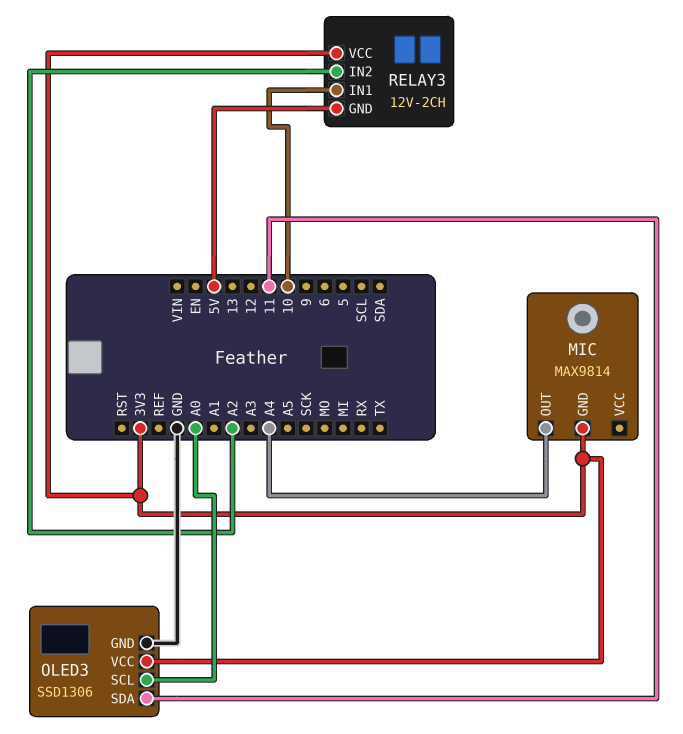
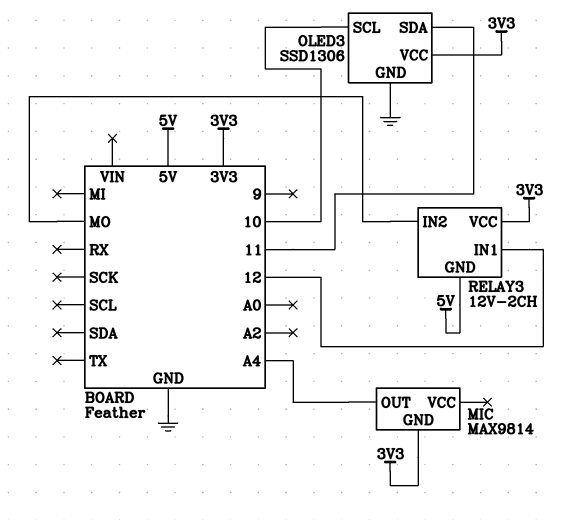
OLED3 pin SCL: A0 -> 10
RELAY3 pin IN1: 10 -> 12
RELAY3 pin IN2: A2 -> MO

